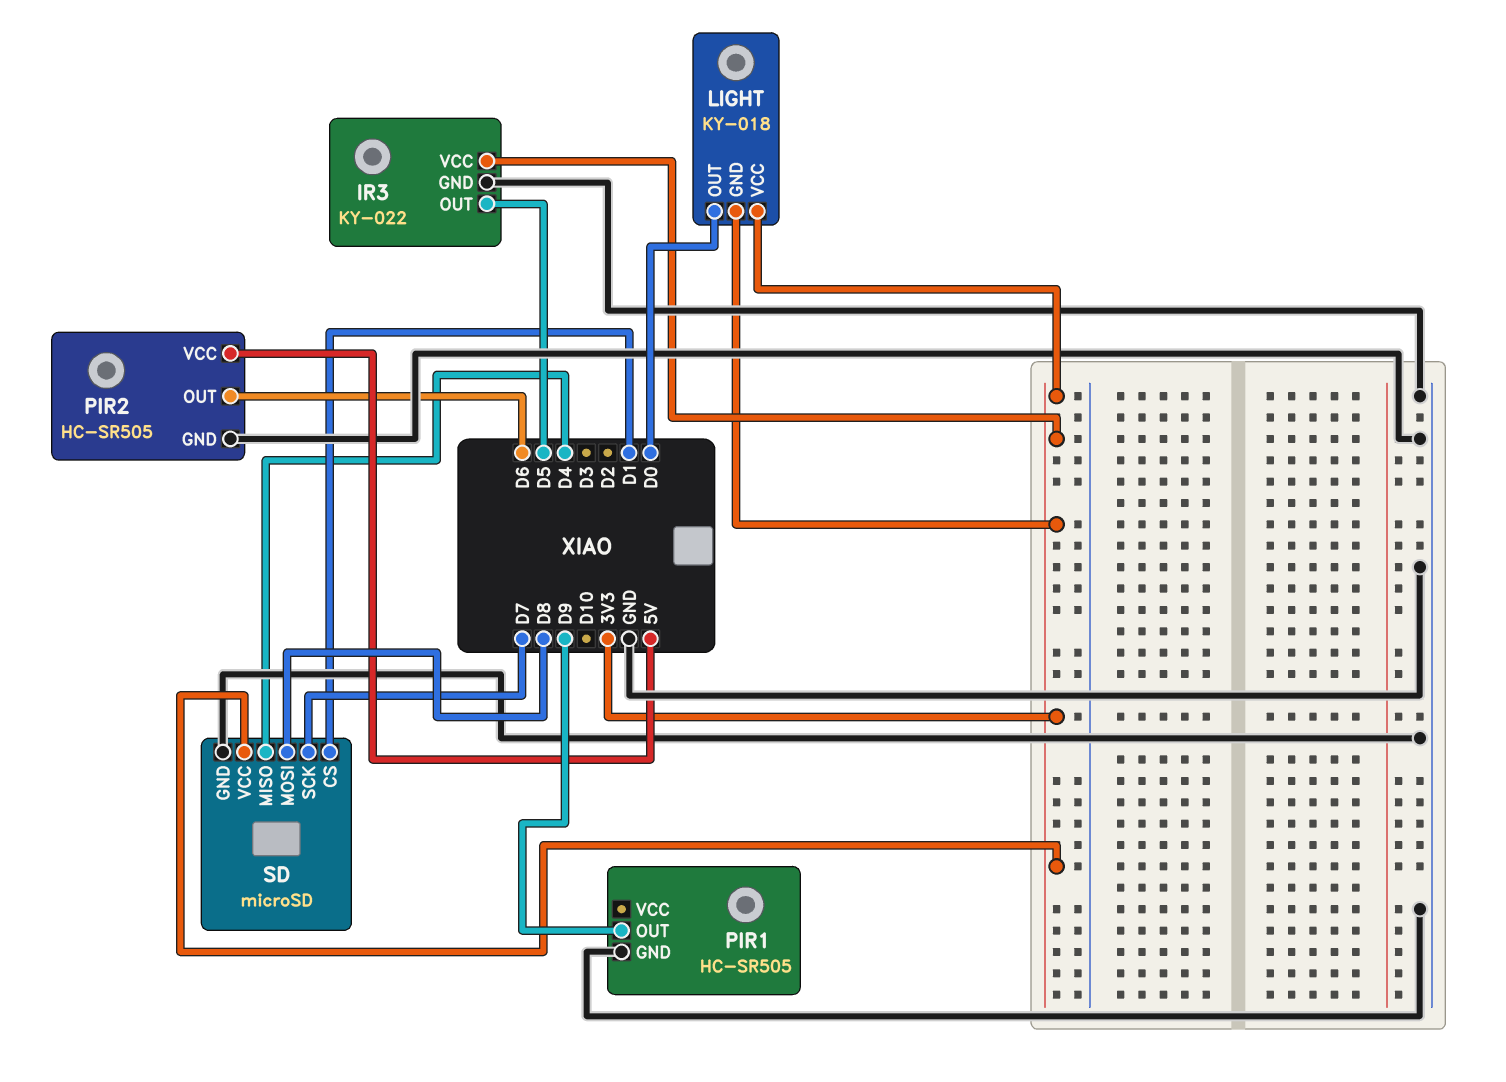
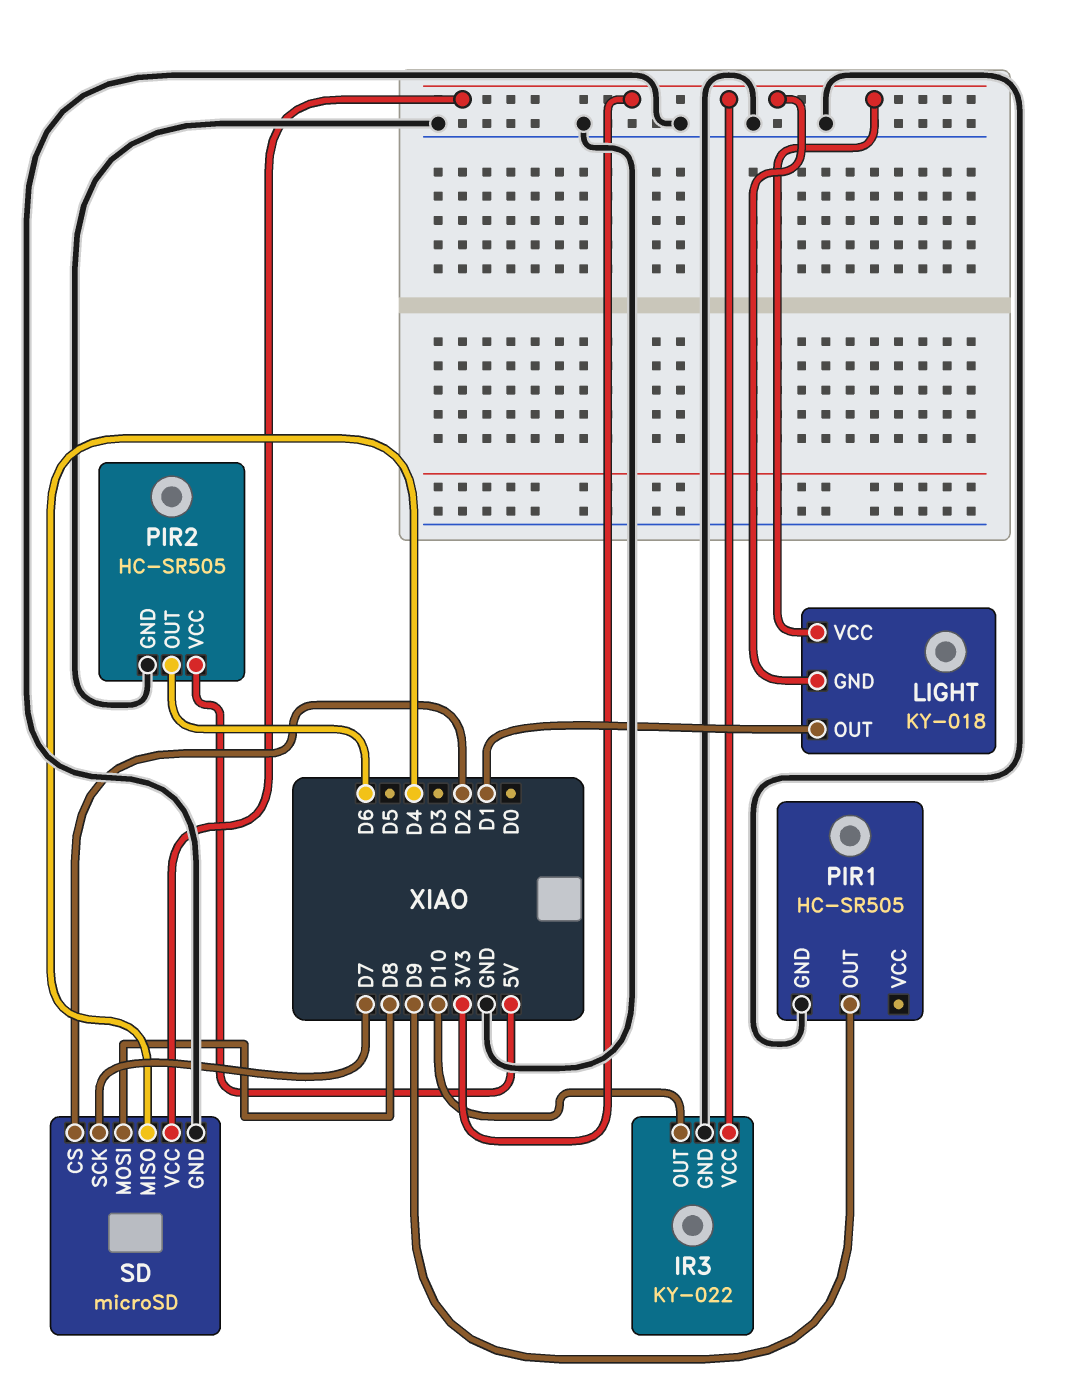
IR3 pin OUT: D5 -> D10
LIGHT pin OUT: D0 -> D1
SD pin CS: D1 -> D2

